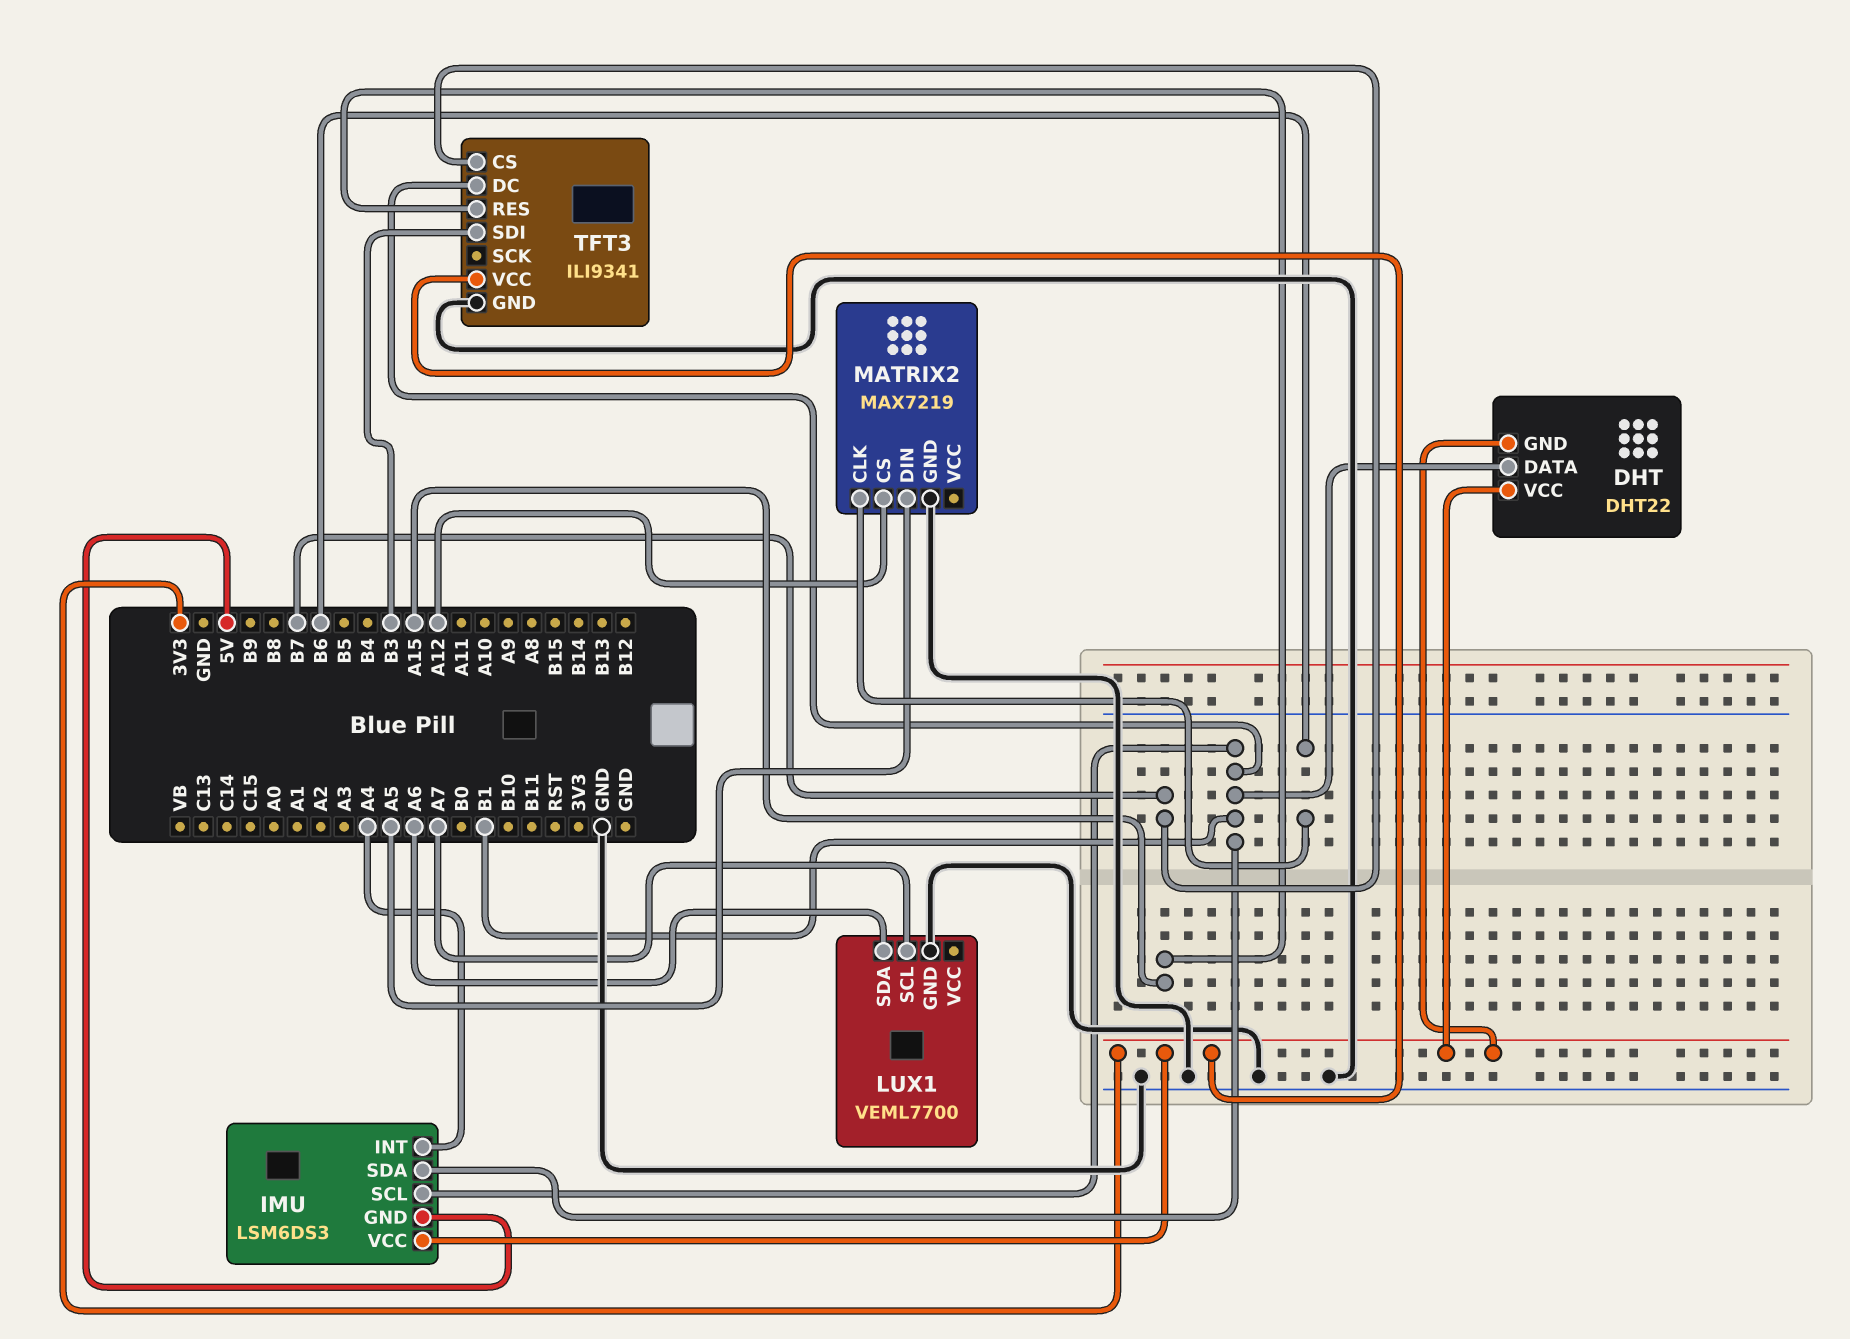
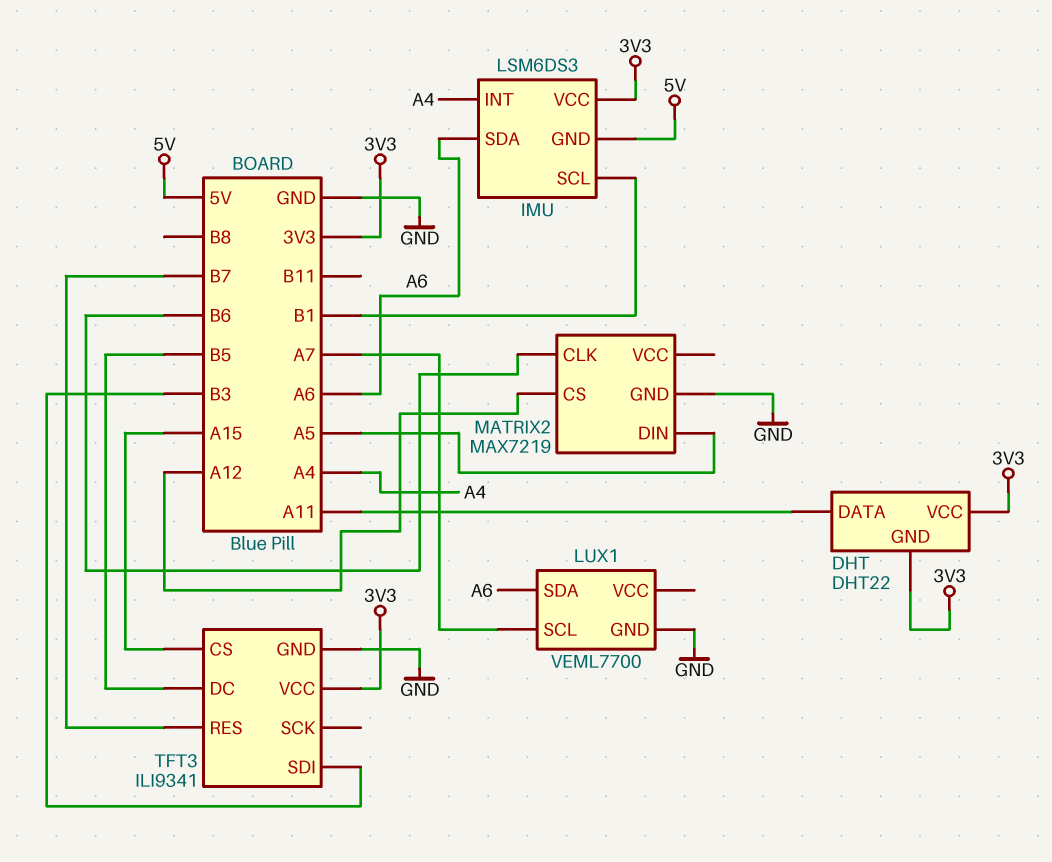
DHT pin DATA: B1 -> A11
IMU pin SDA: B1 -> A6
TFT3 pin CS: B7 -> A15
TFT3 pin DC: B1 -> B5
TFT3 pin RES: A15 -> B7

